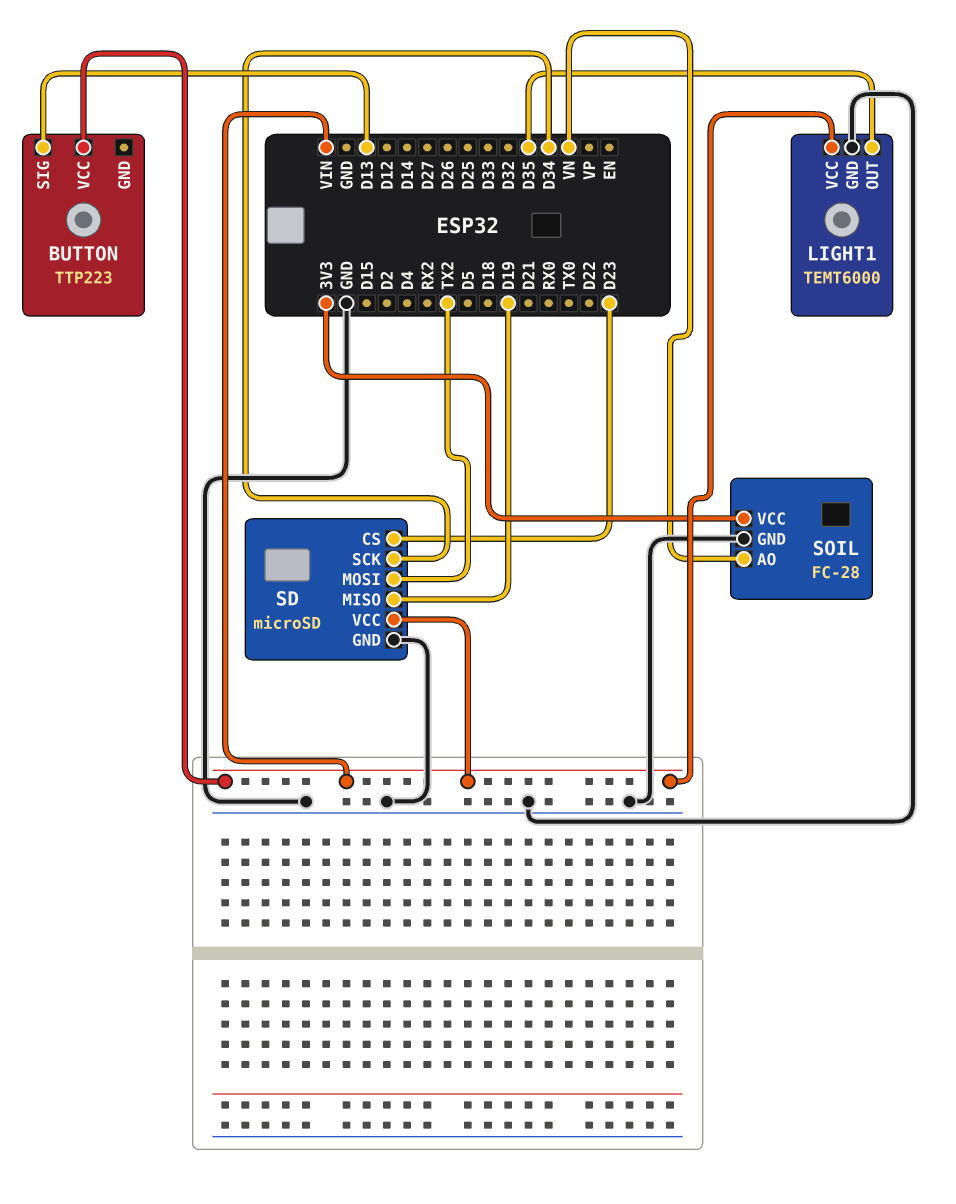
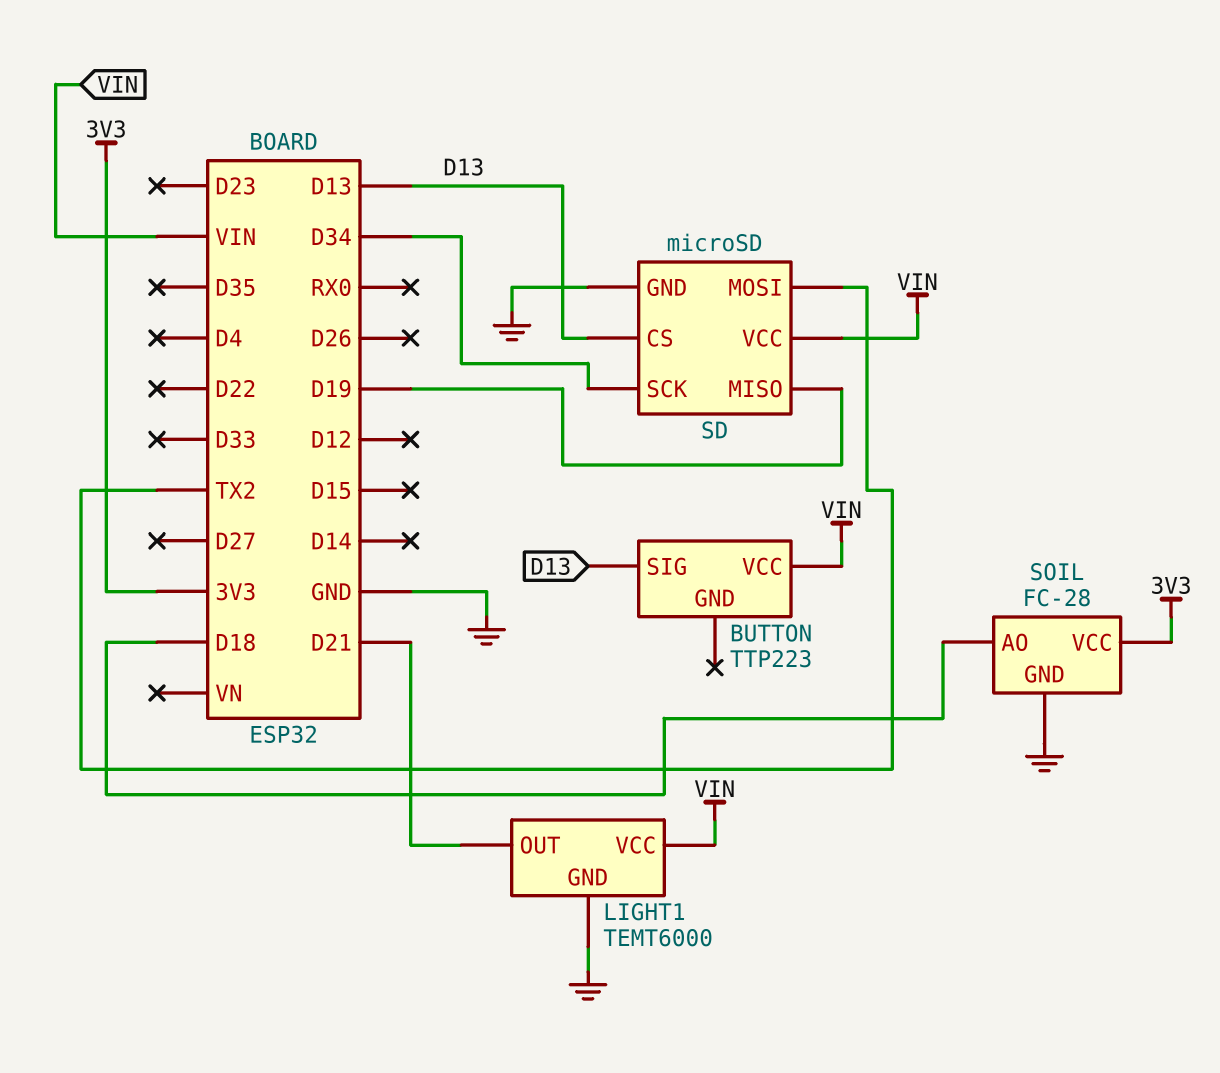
LIGHT1 pin OUT: D35 -> D21
SD pin CS: D23 -> D13
SOIL pin AO: VN -> D18

